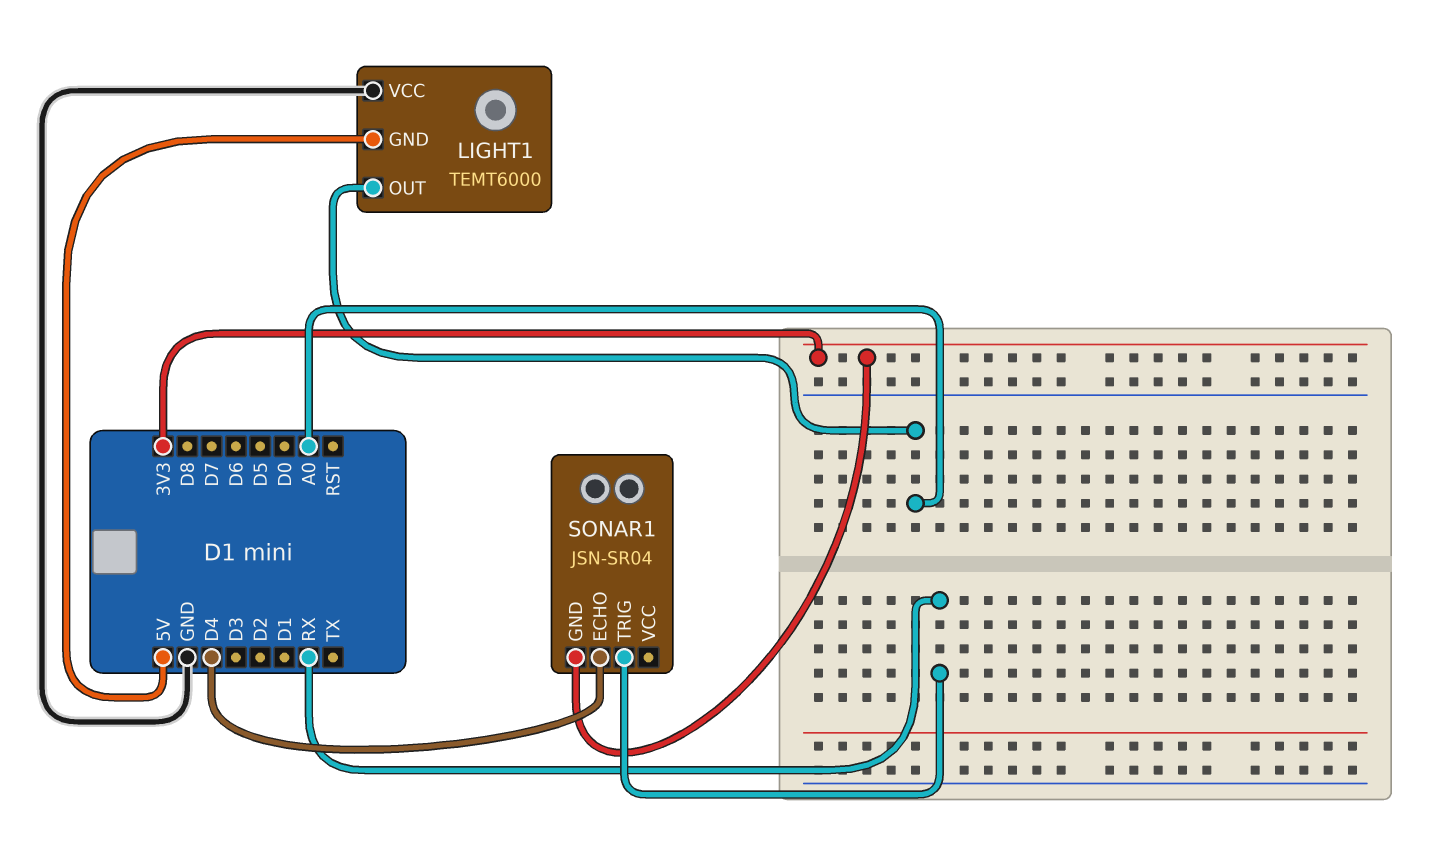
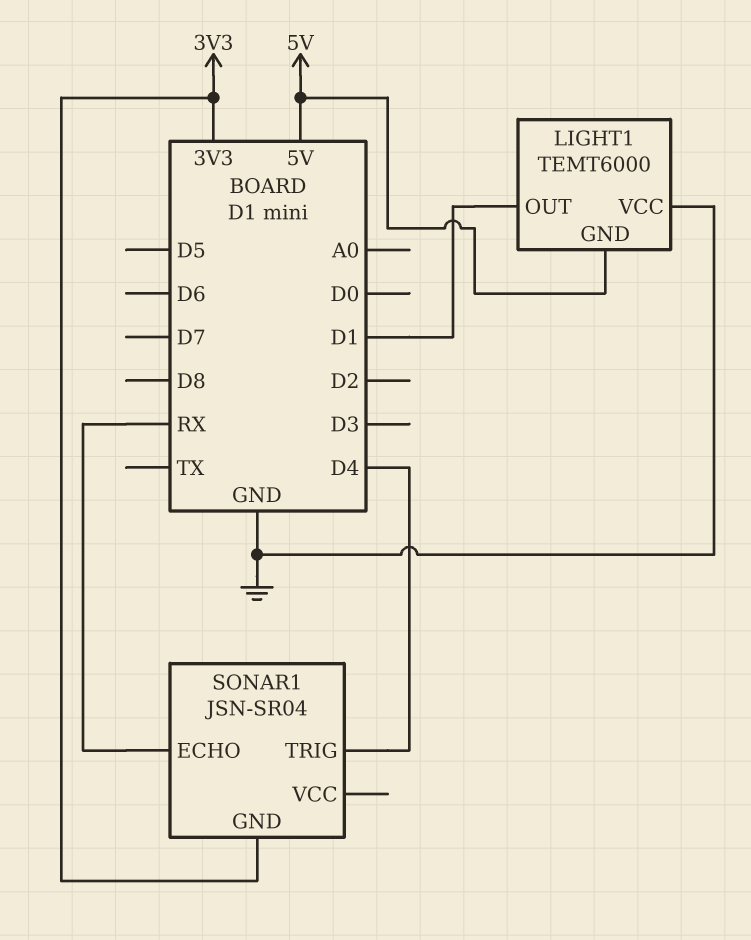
LIGHT1 pin OUT: A0 -> D1
SONAR1 pin ECHO: D4 -> RX
SONAR1 pin TRIG: RX -> D4

